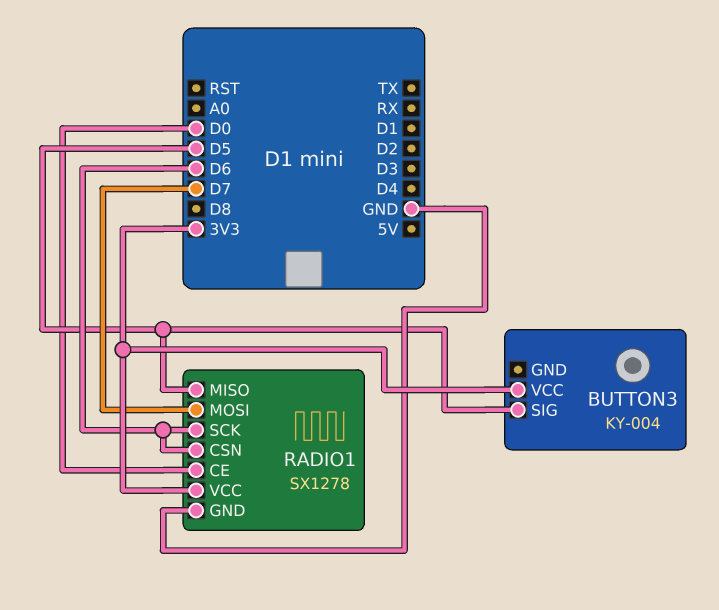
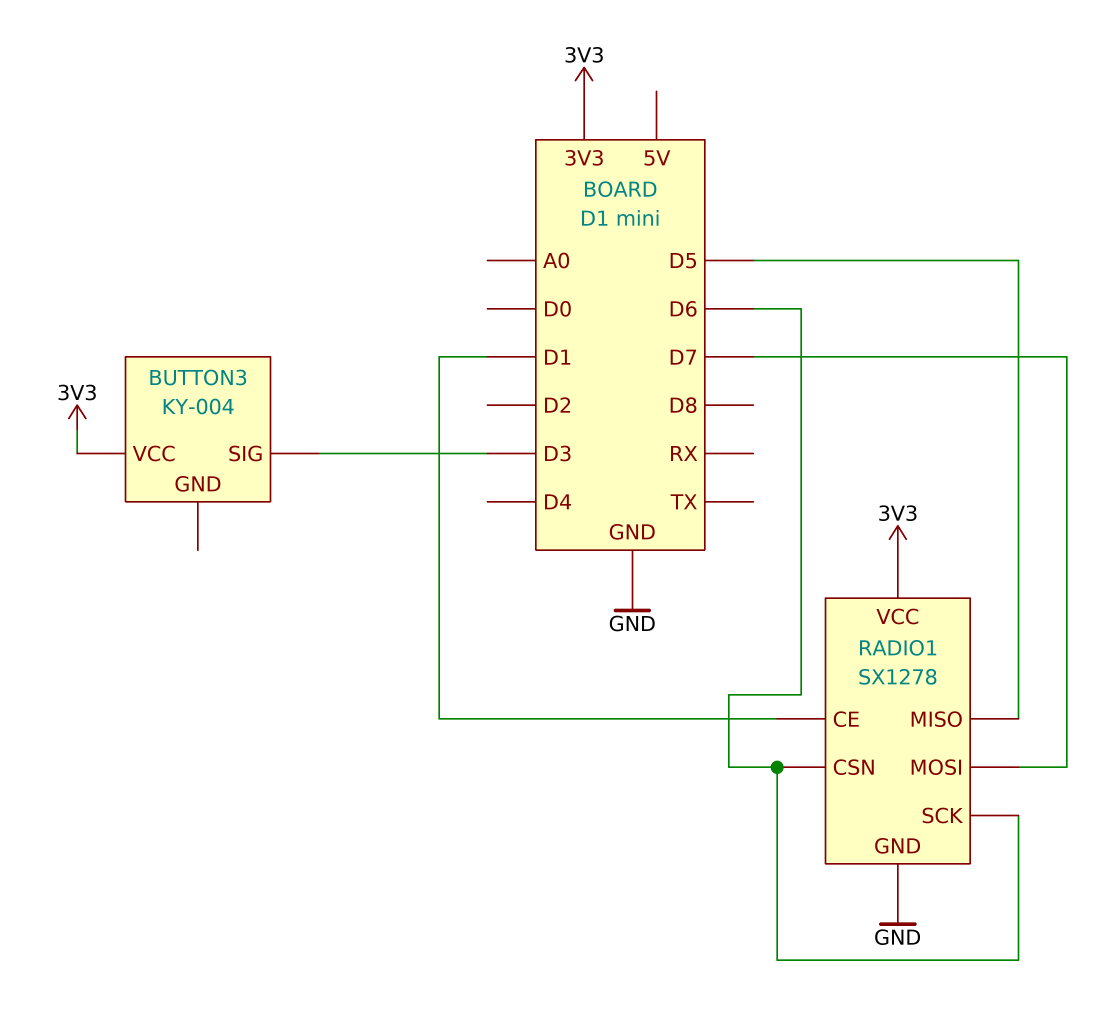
BUTTON3 pin SIG: D5 -> D3
RADIO1 pin CE: D0 -> D1

